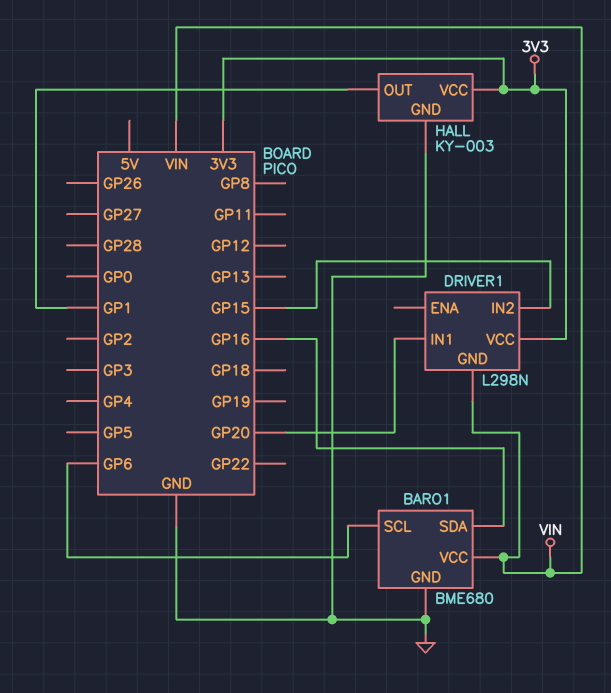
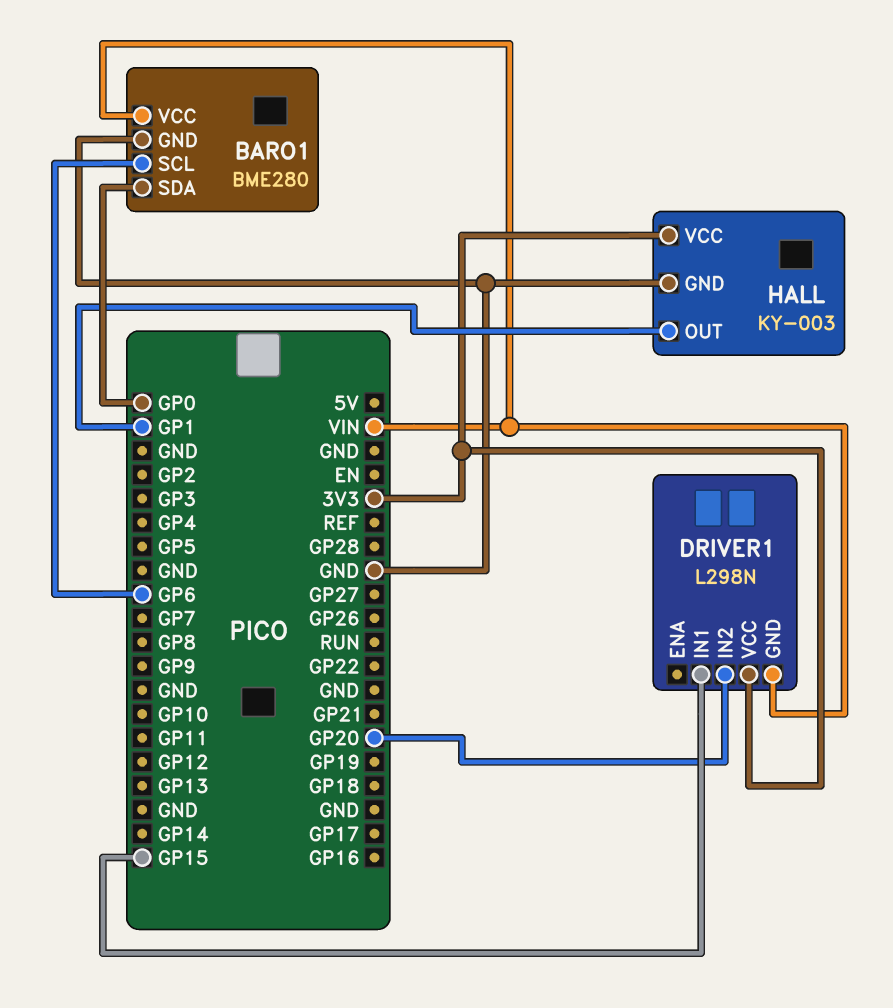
BARO1: BME680 -> BME280
BARO1 pin SDA: GP16 -> GP0
DRIVER1 pin IN1: GP20 -> GP15
DRIVER1 pin IN2: GP15 -> GP20

